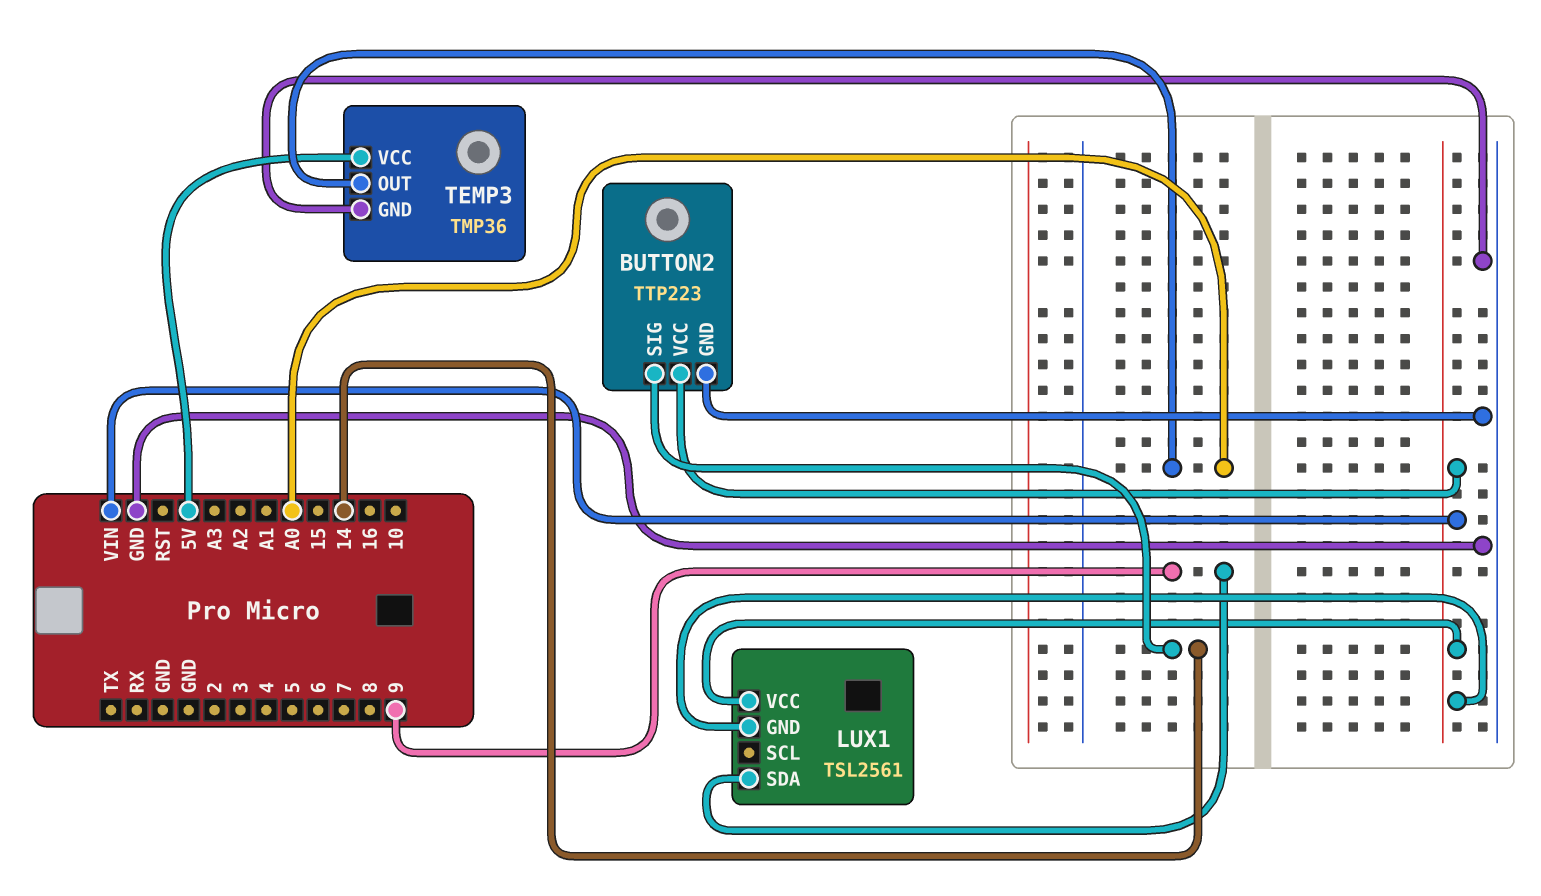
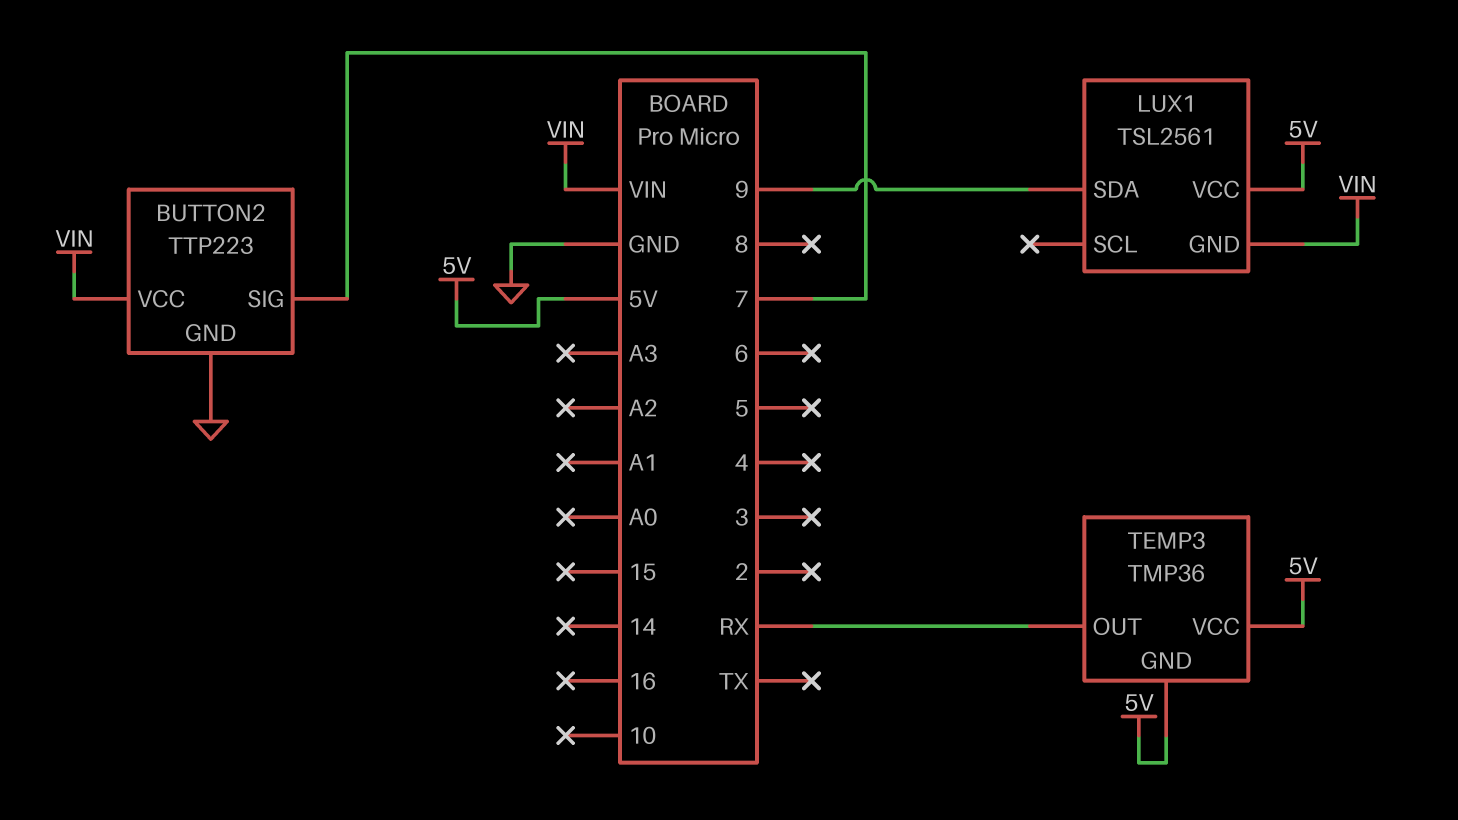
BUTTON2 pin SIG: 14 -> 7
LUX1 pin VCC: VIN -> 5V
TEMP3 pin GND: GND -> 5V
TEMP3 pin OUT: A0 -> RX

